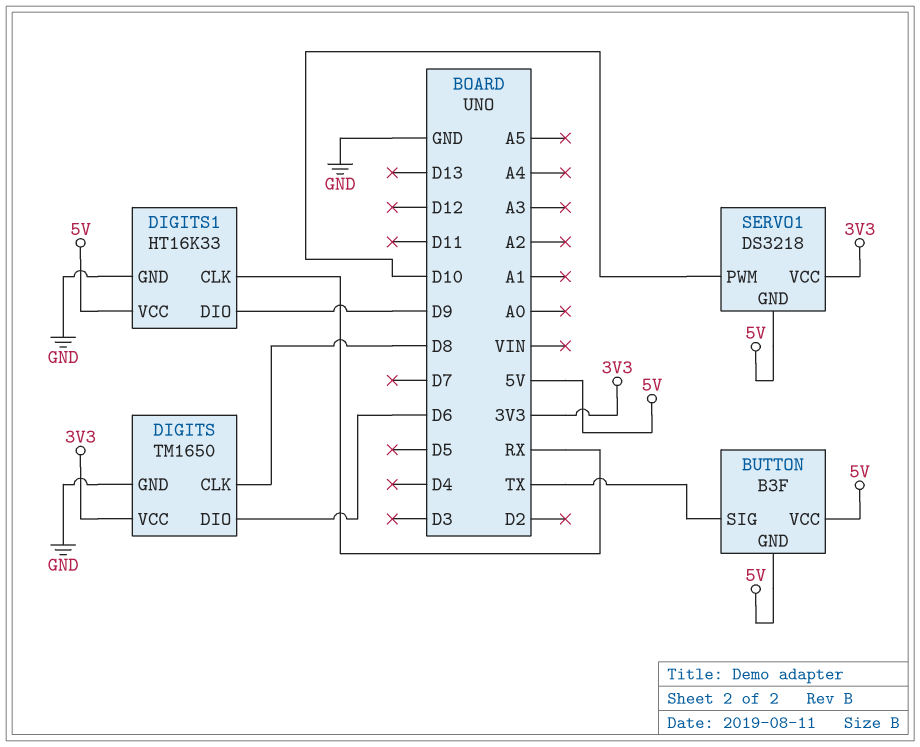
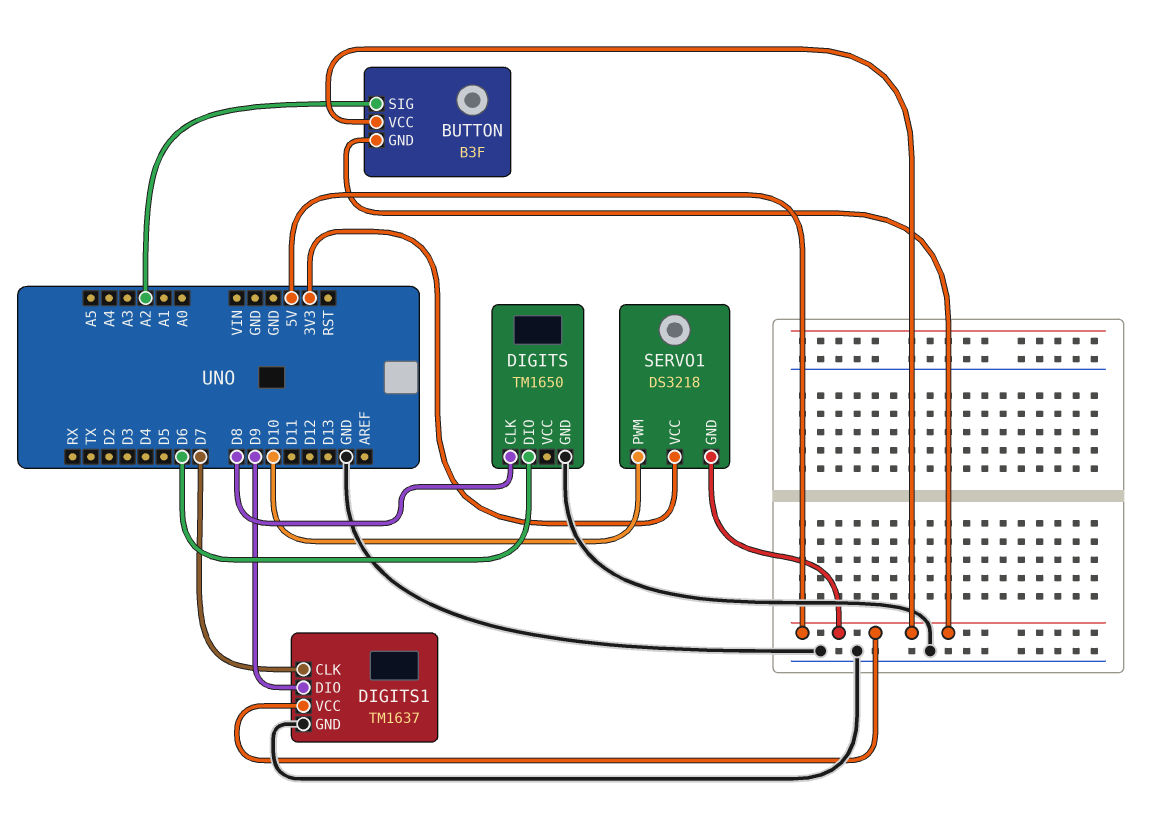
BUTTON pin SIG: TX -> A2
DIGITS pin VCC: 3V3 -> none
DIGITS1: HT16K33 -> TM1637
DIGITS1 pin CLK: RX -> D7

